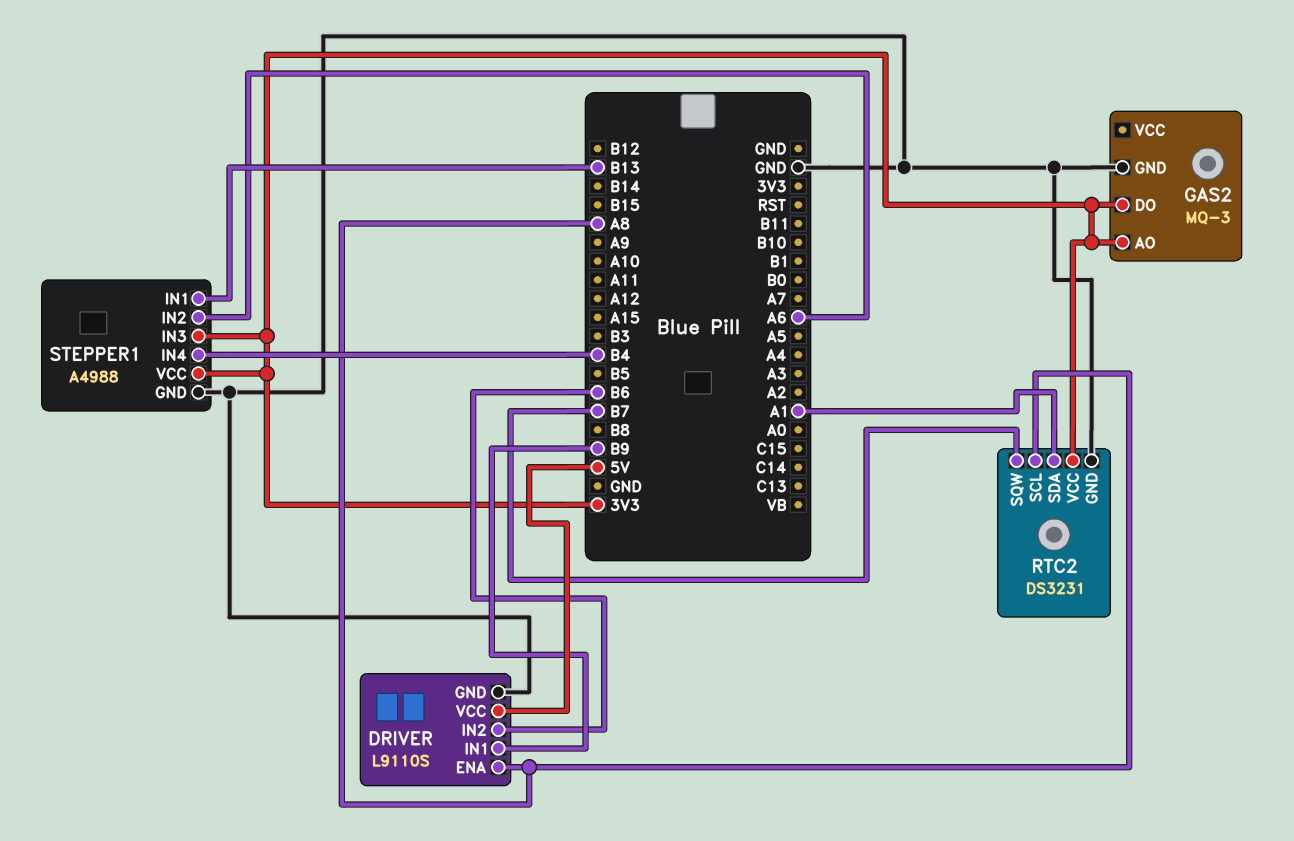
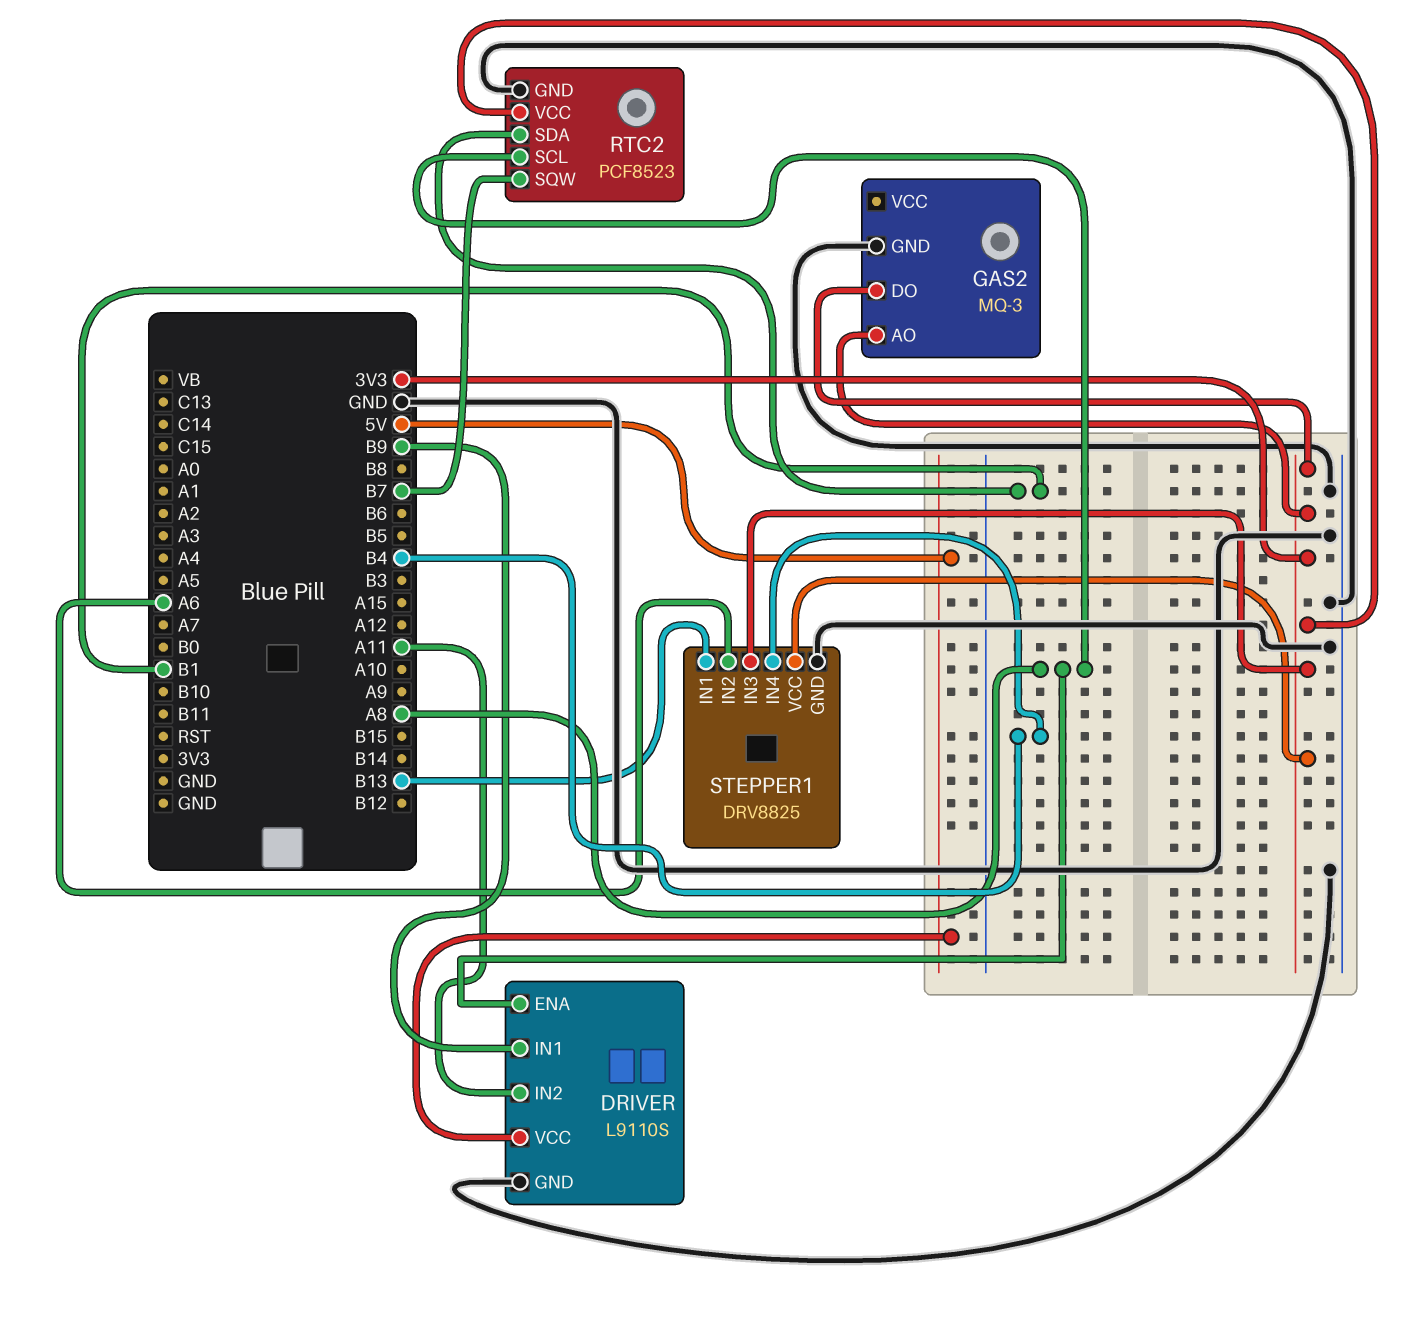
DRIVER pin IN2: B6 -> A11
RTC2: DS3231 -> PCF8523
RTC2 pin SDA: A1 -> B1
STEPPER1: A4988 -> DRV8825

